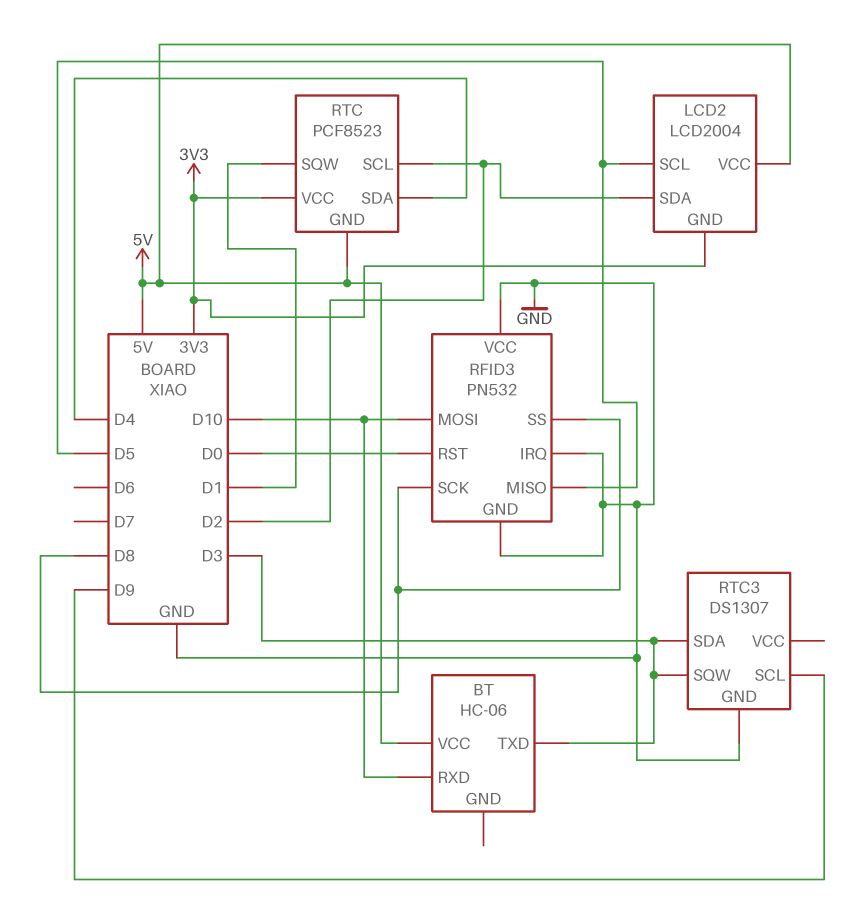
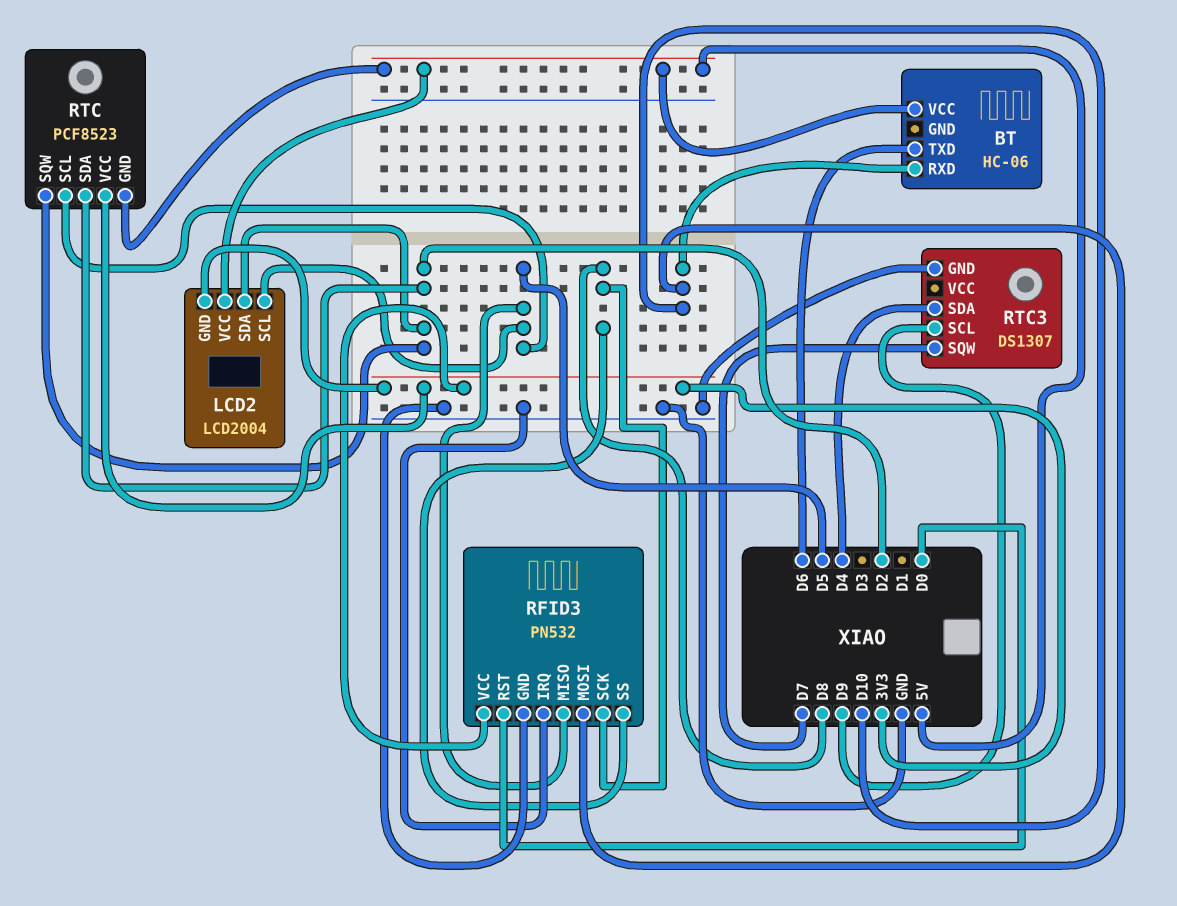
BT pin TXD: D3 -> D6
RFID3 pin VCC: GND -> 3V3
RTC pin SCL: D2 -> D5
RTC pin SDA: D4 -> D2
RTC pin SQW: D1 -> D2
RTC3 pin SDA: D3 -> D4
RTC3 pin SQW: D3 -> D7

